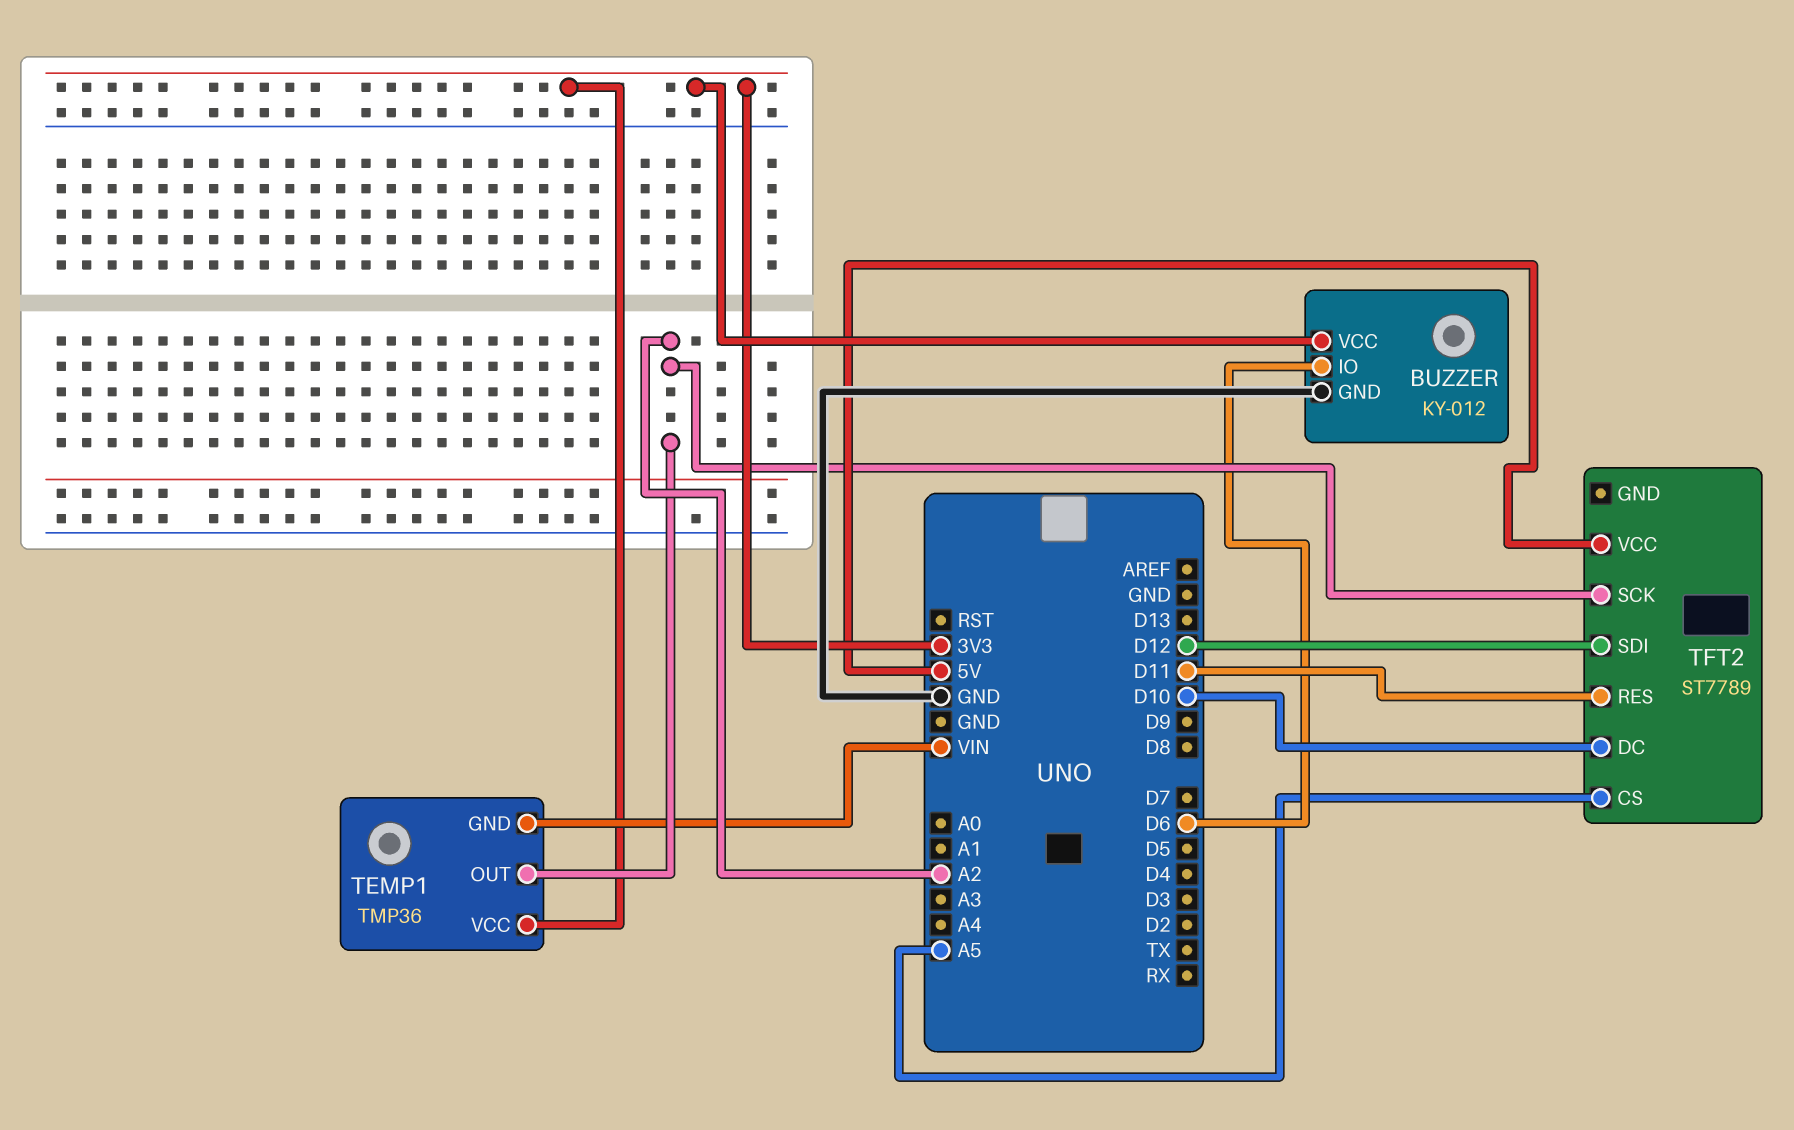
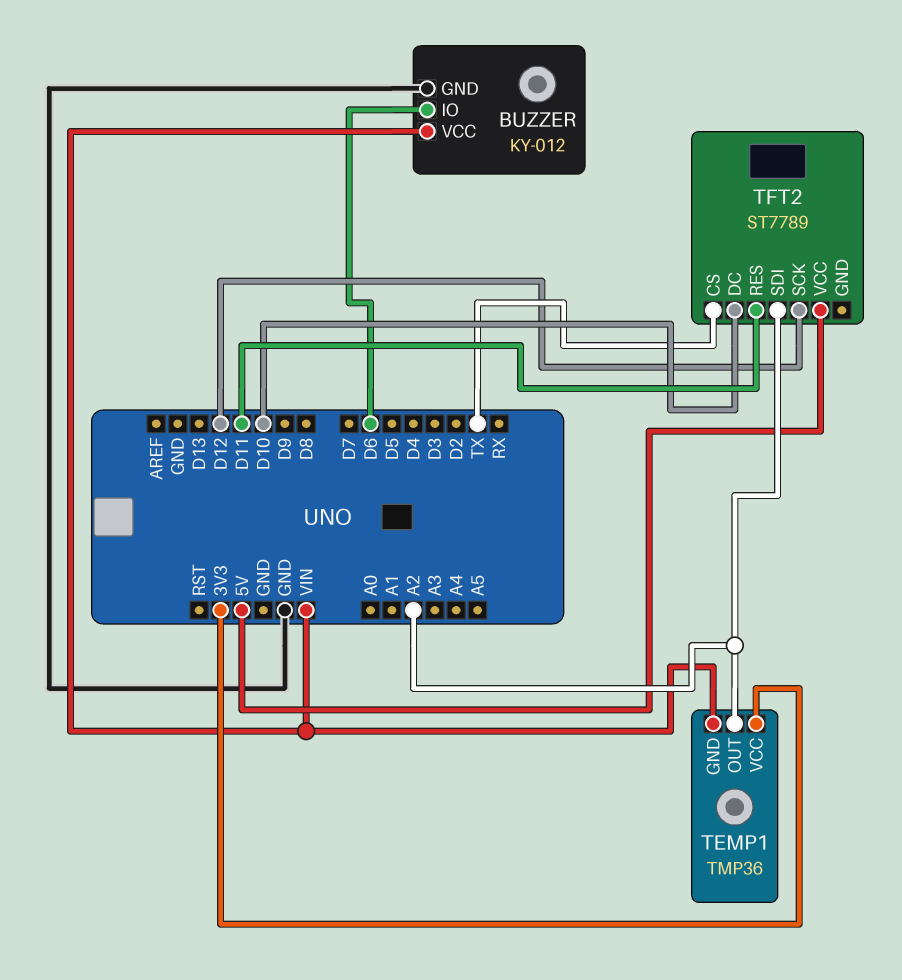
BUZZER pin VCC: 3V3 -> VIN
TFT2 pin CS: A5 -> TX
TFT2 pin SCK: A2 -> D12
TFT2 pin SDI: D12 -> A2

